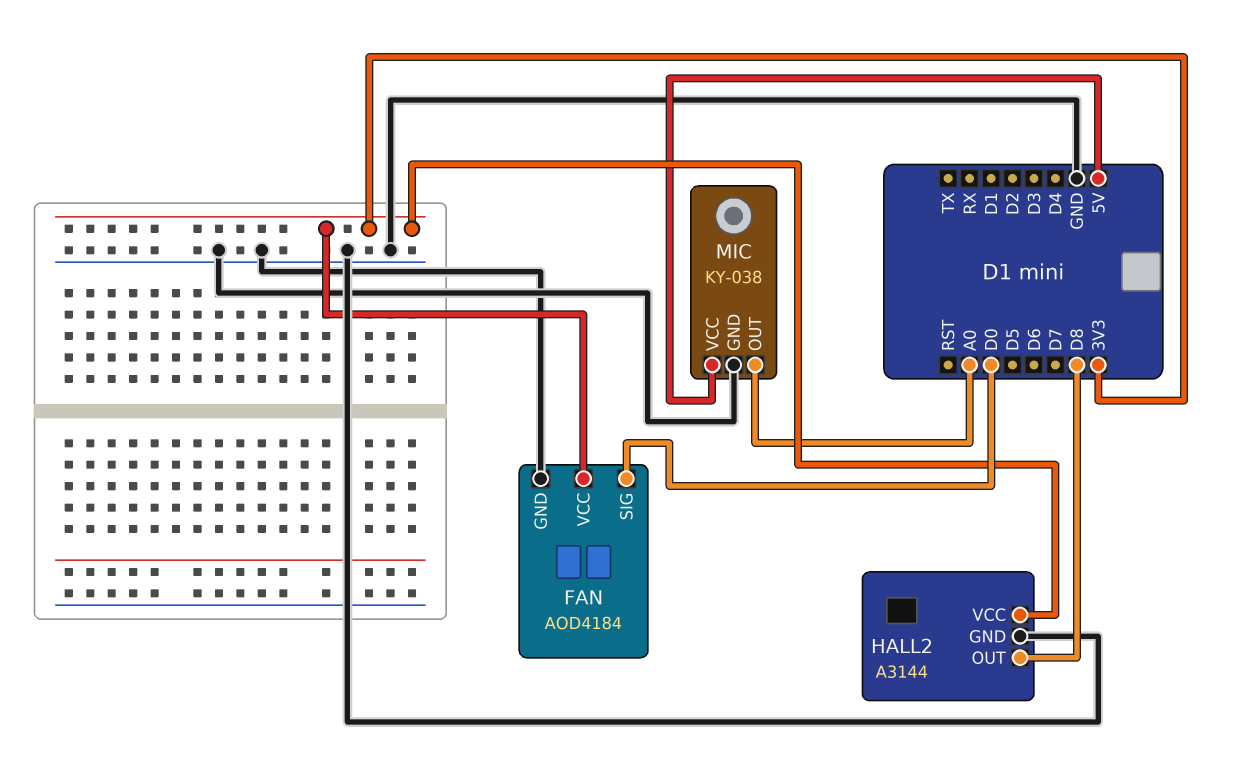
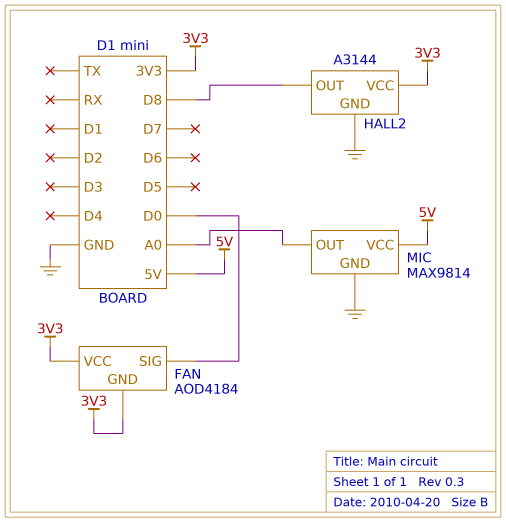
FAN pin GND: GND -> 3V3
MIC: KY-038 -> MAX9814

